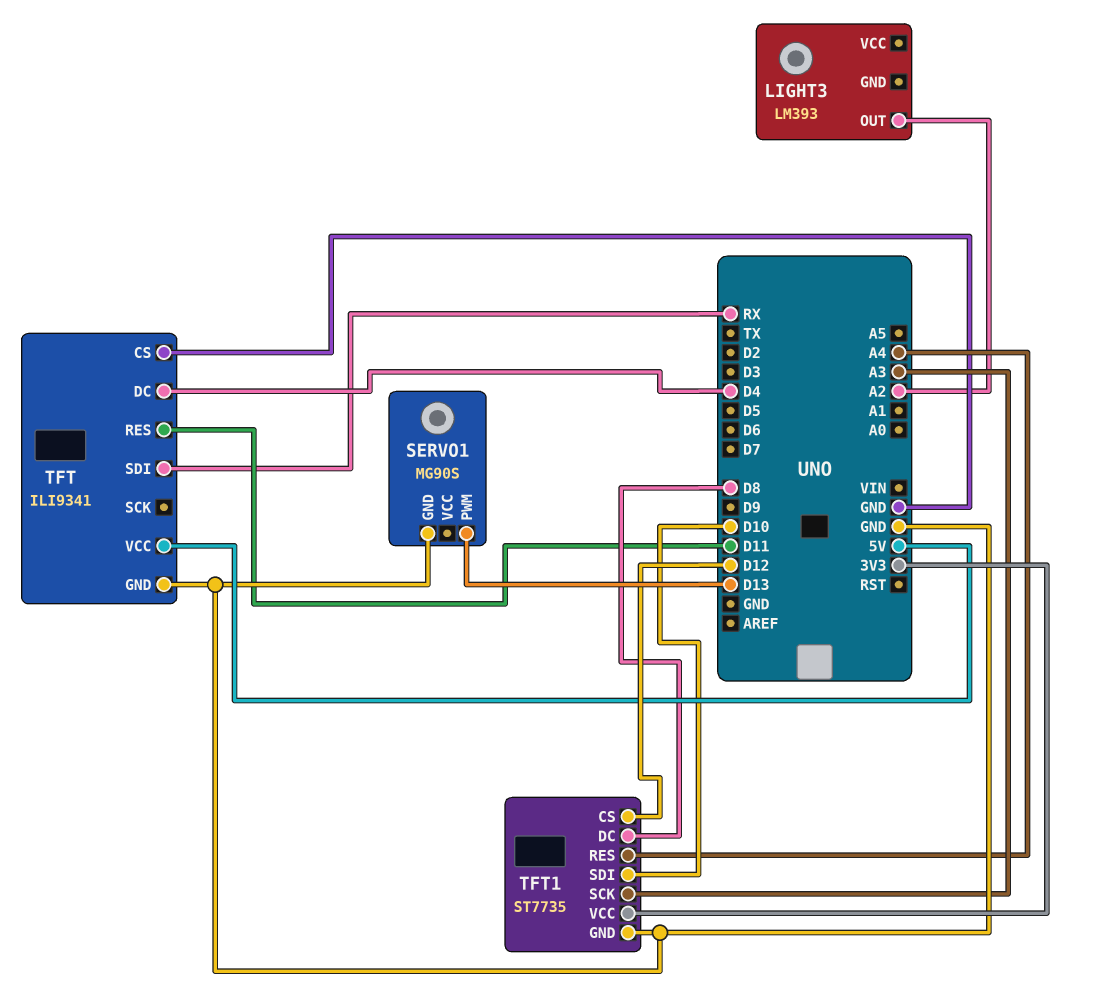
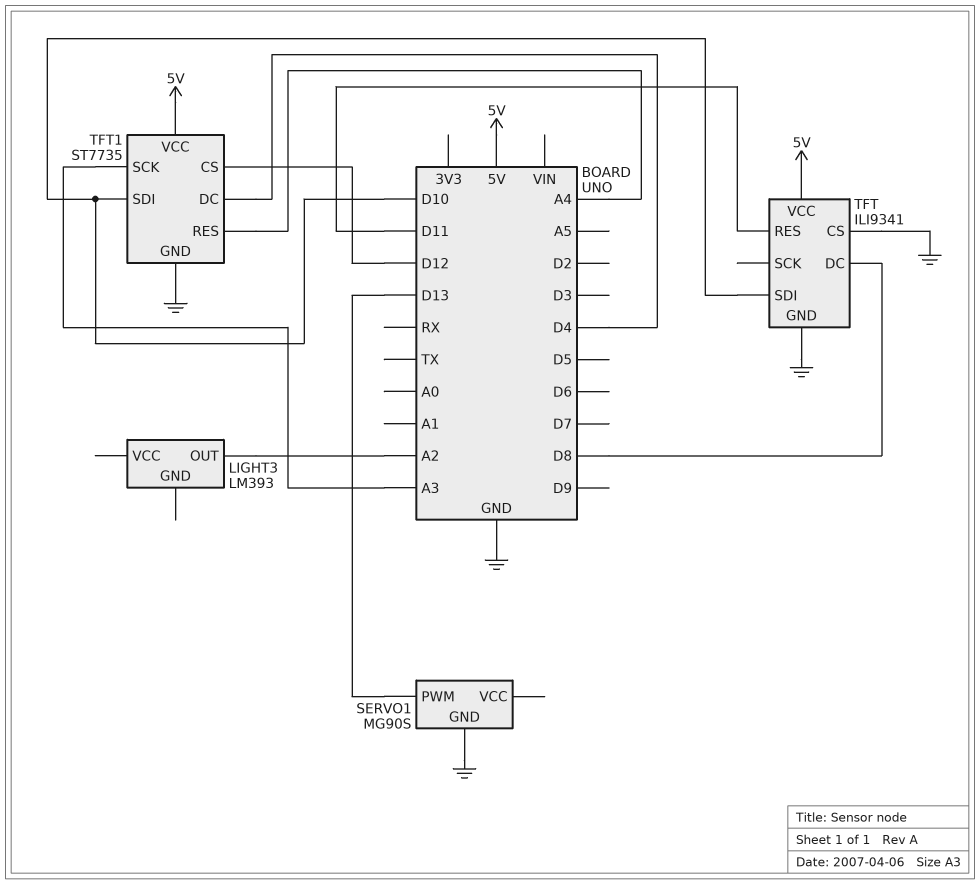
TFT pin DC: D4 -> D8
TFT pin SDI: RX -> D10
TFT1 pin DC: D8 -> D4
TFT1 pin VCC: 3V3 -> 5V

